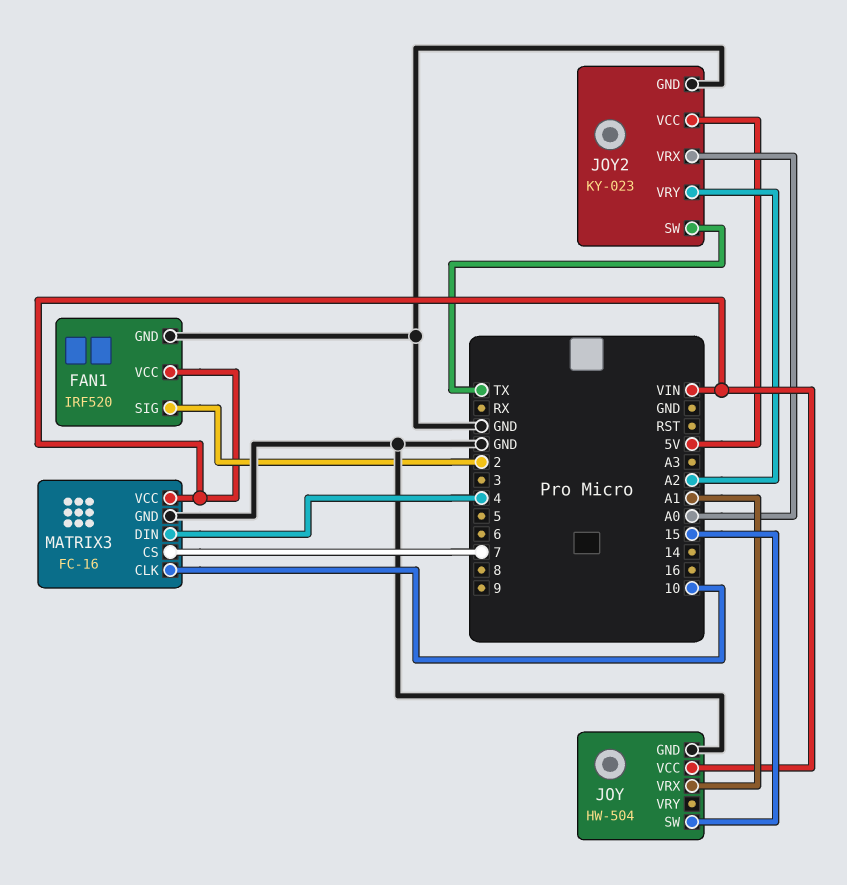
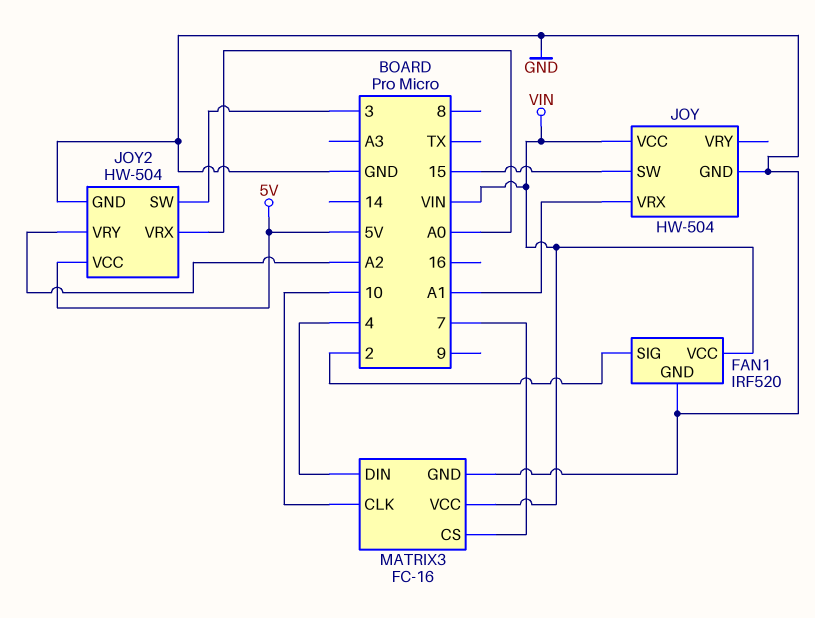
JOY2: KY-023 -> HW-504
JOY2 pin SW: TX -> 3

